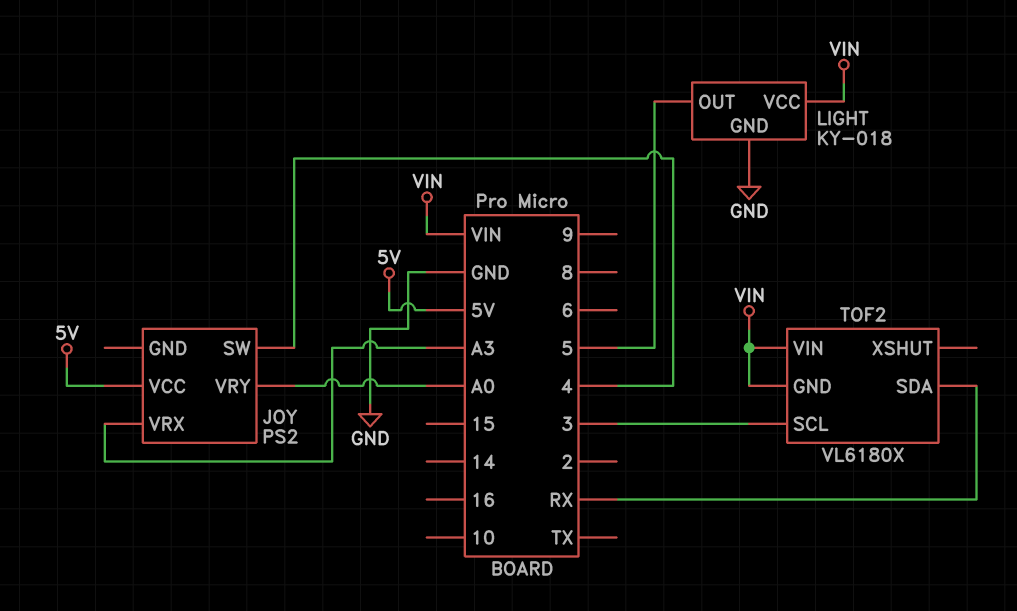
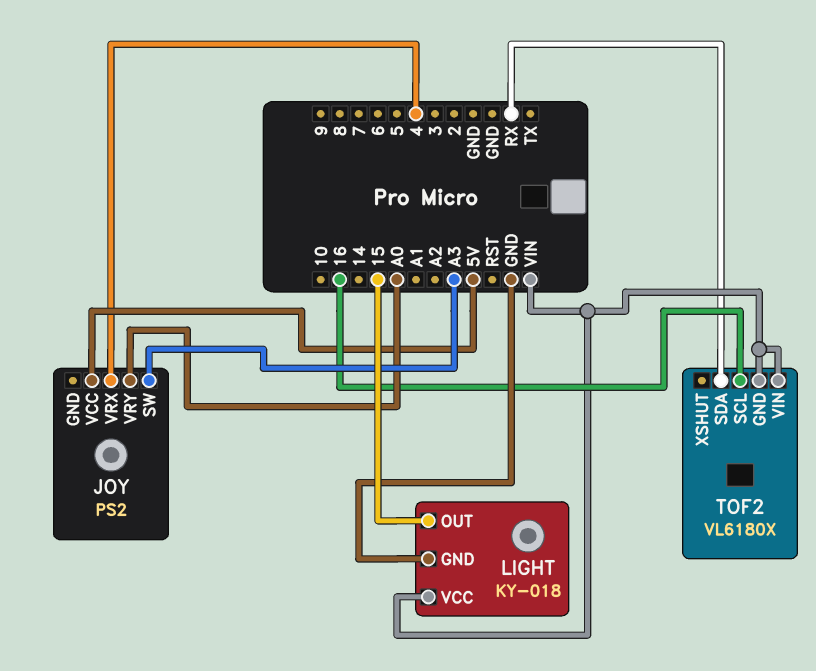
JOY pin SW: 4 -> A3
JOY pin VRX: A3 -> 4
LIGHT pin OUT: 5 -> 15
TOF2 pin SCL: 3 -> 16

